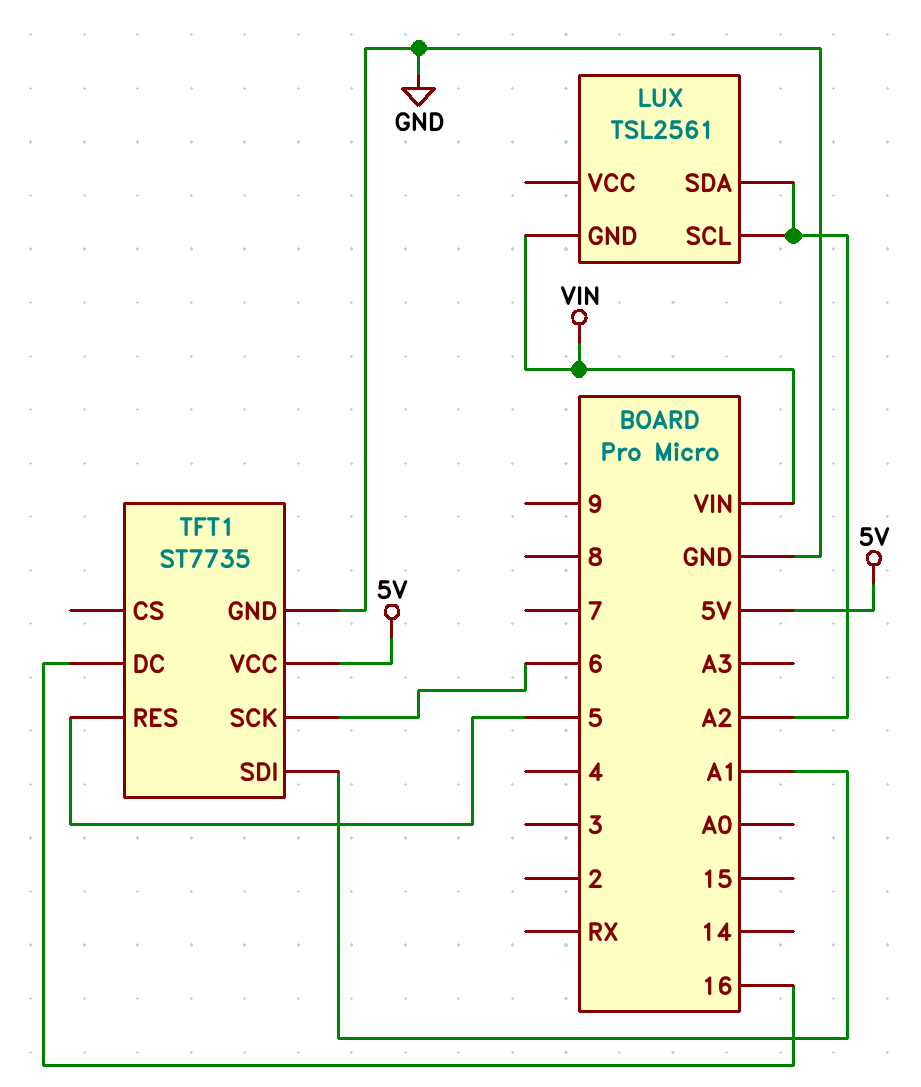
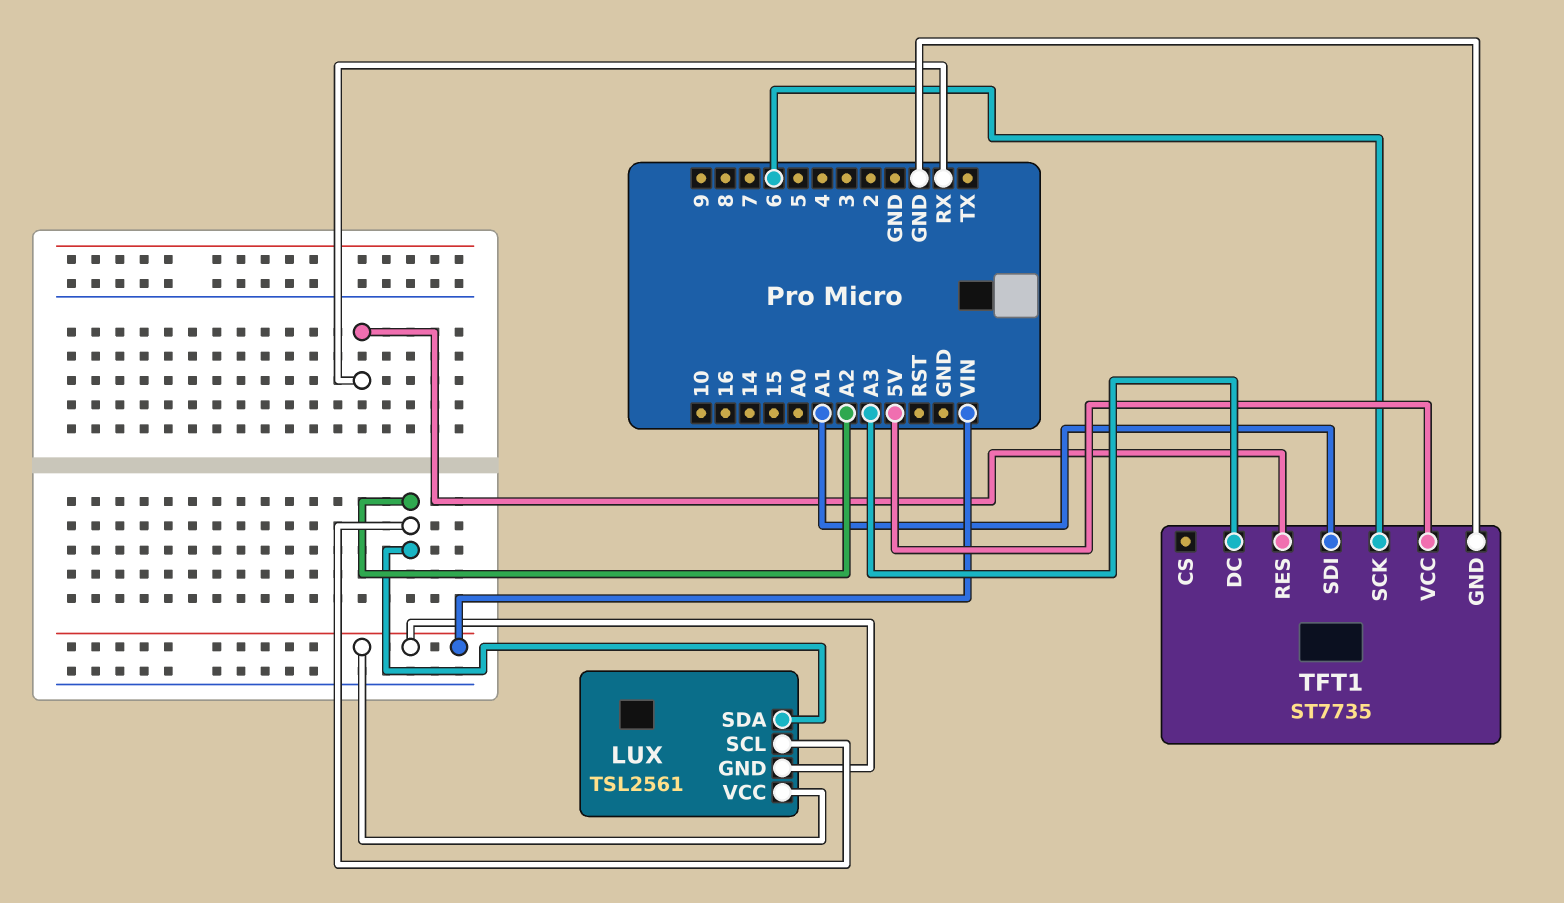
LUX pin VCC: none -> VIN
TFT1 pin DC: 16 -> A3
TFT1 pin RES: 5 -> RX

